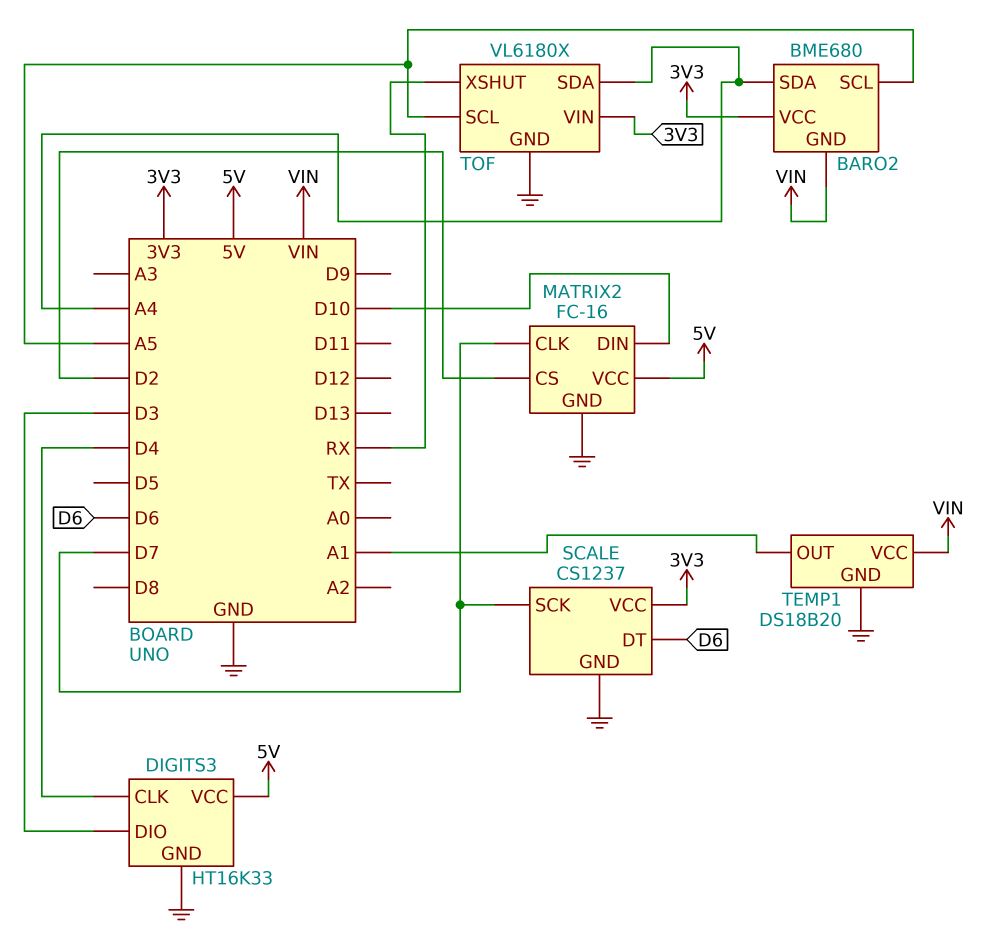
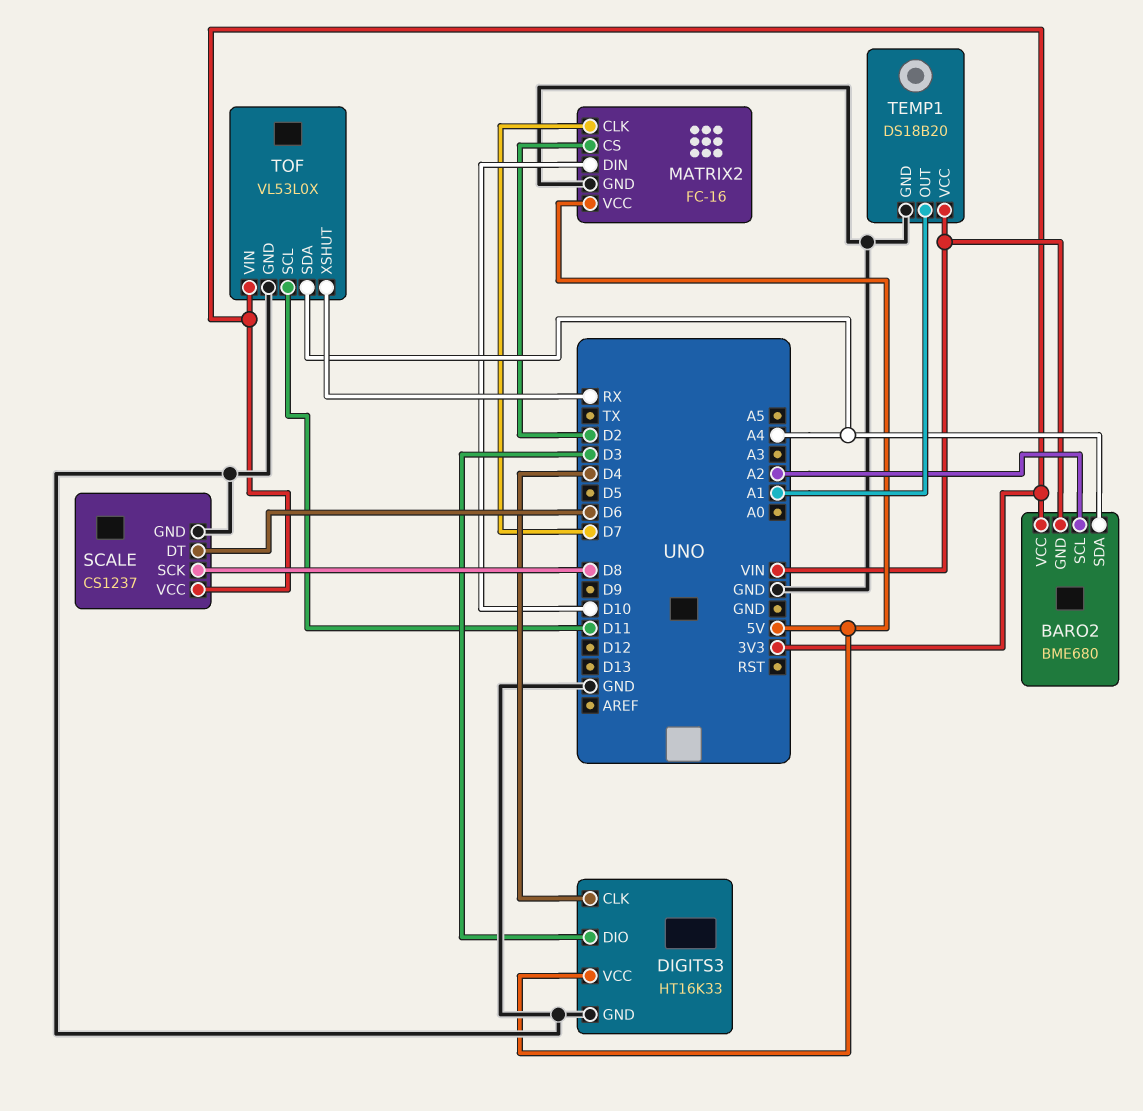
BARO2 pin SCL: A5 -> A2
SCALE pin SCK: D7 -> D8
TOF: VL6180X -> VL53L0X
TOF pin SCL: A5 -> D11

